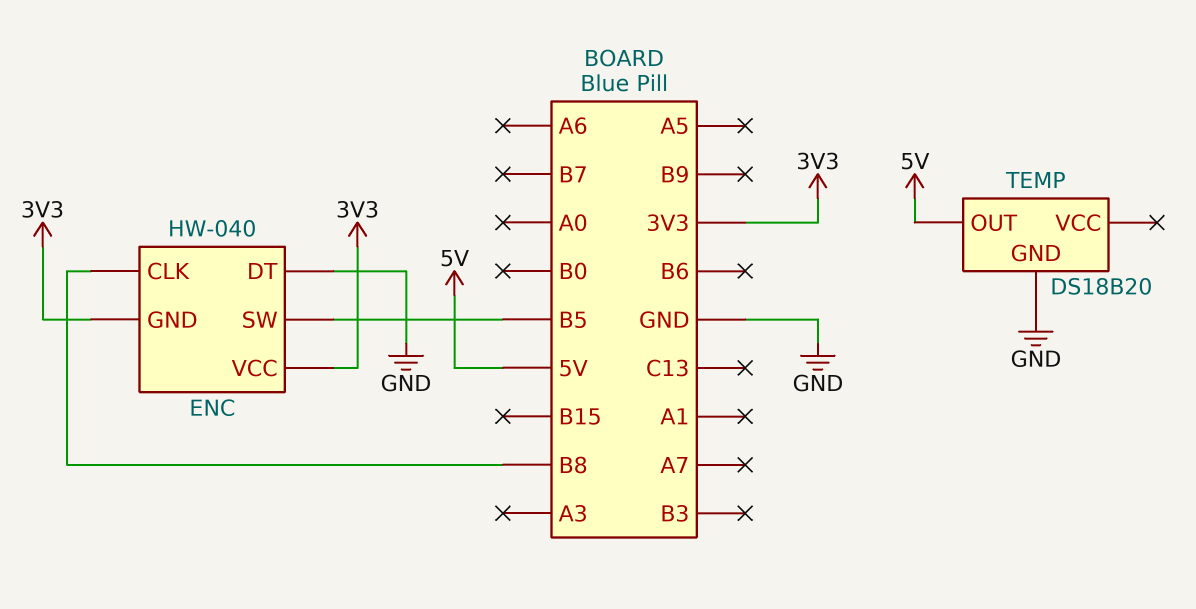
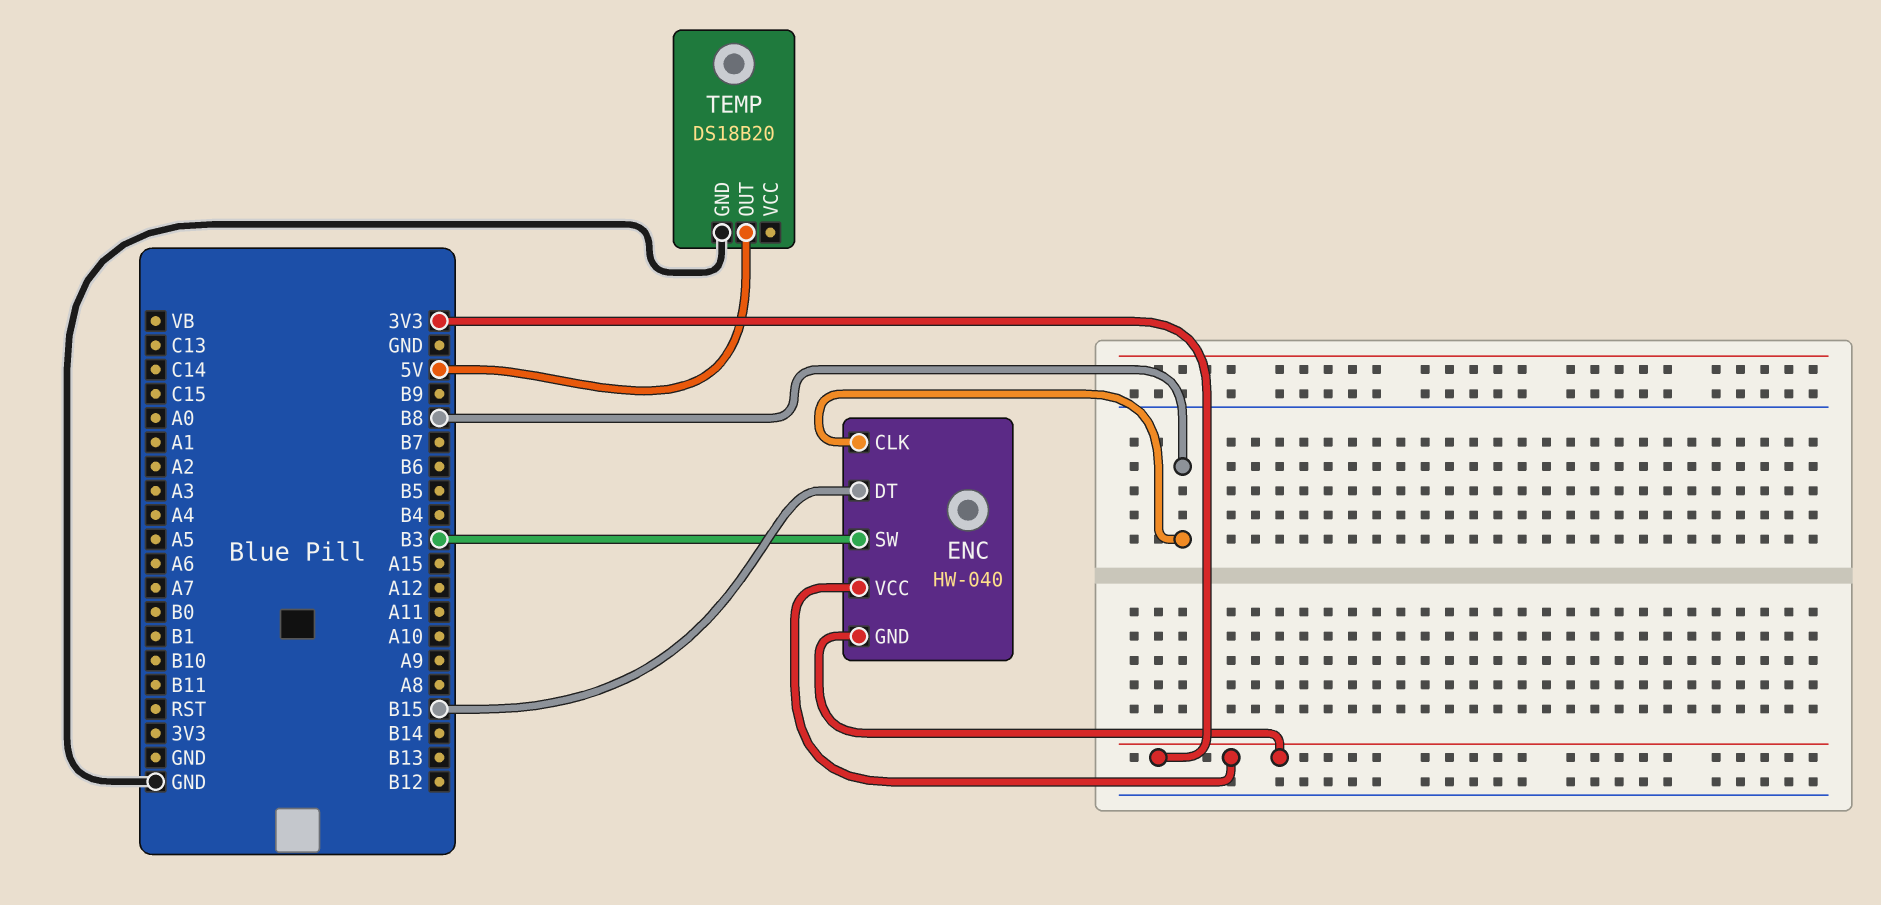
ENC pin DT: GND -> B15
ENC pin SW: B5 -> B3

